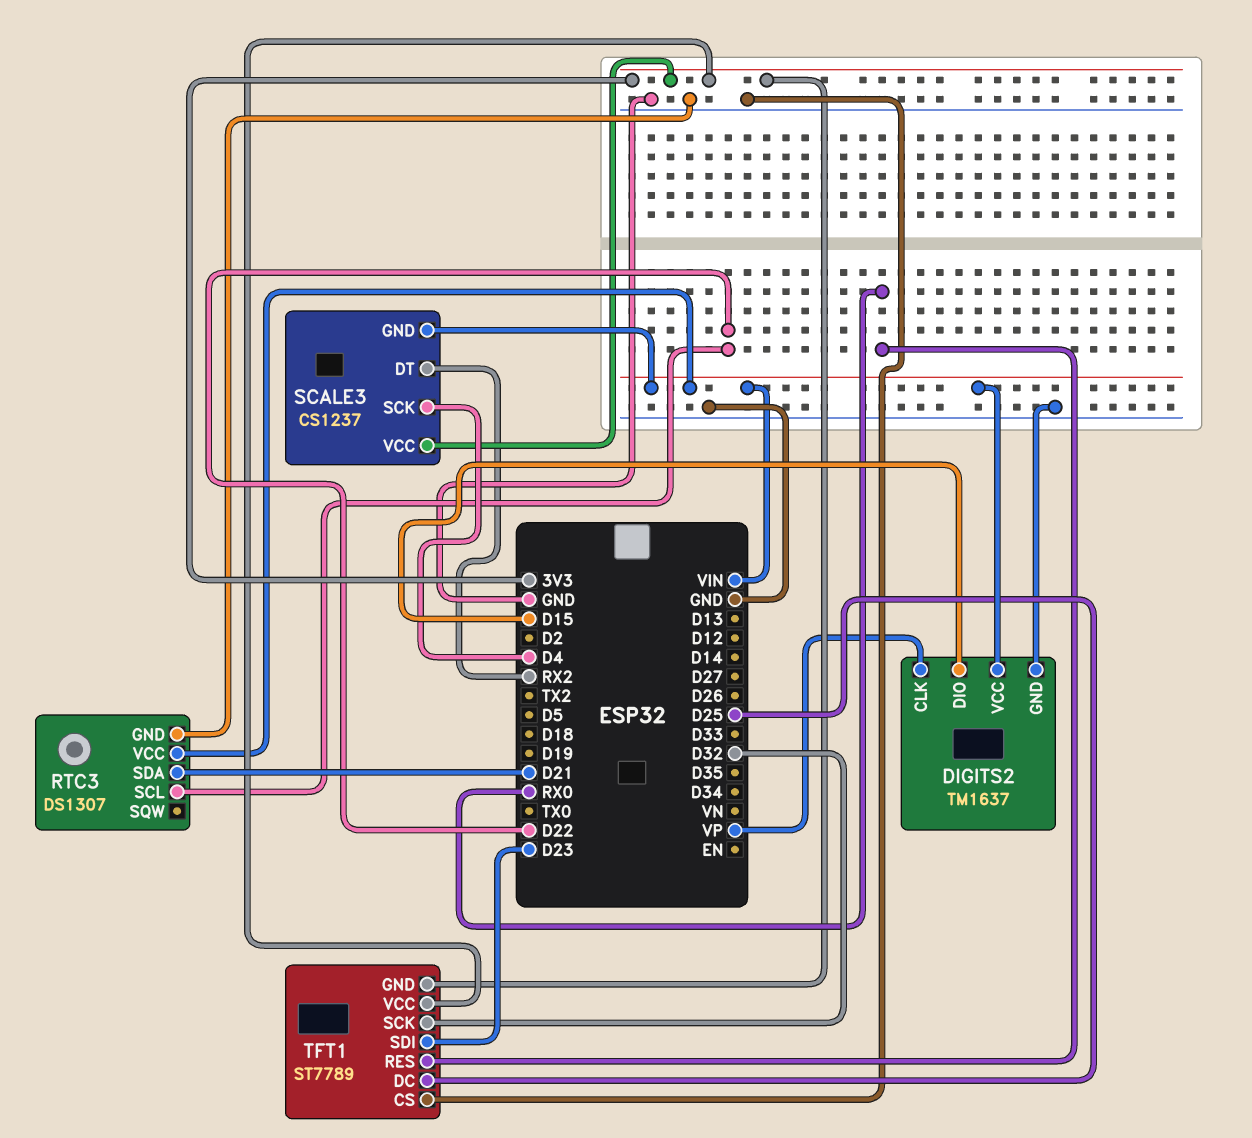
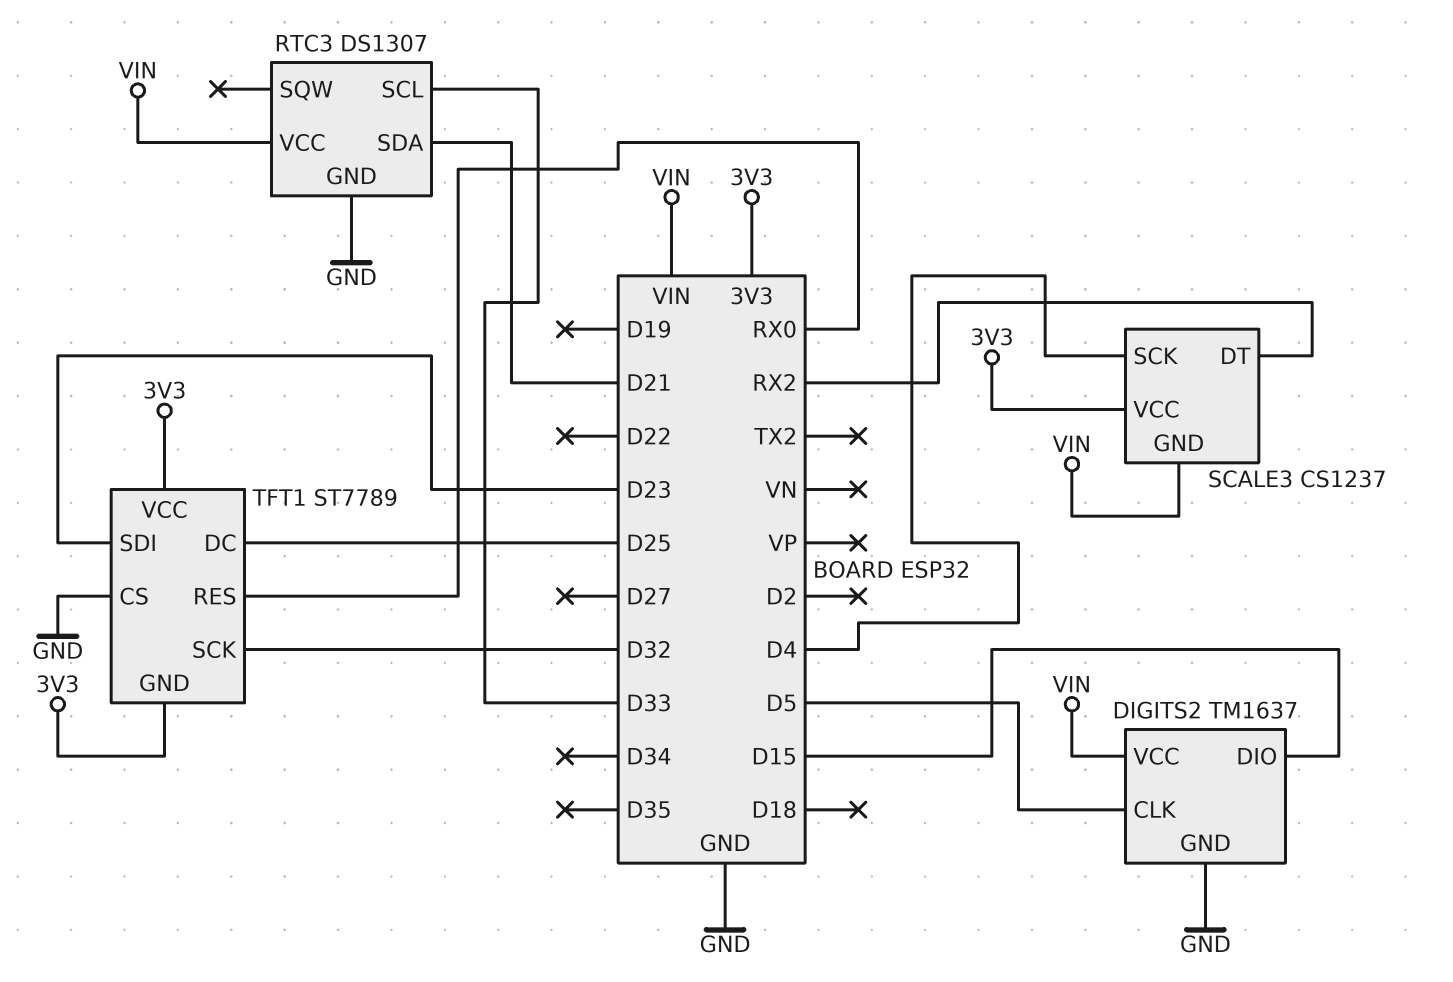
DIGITS2 pin CLK: VP -> D5
RTC3 pin SCL: D22 -> D33

